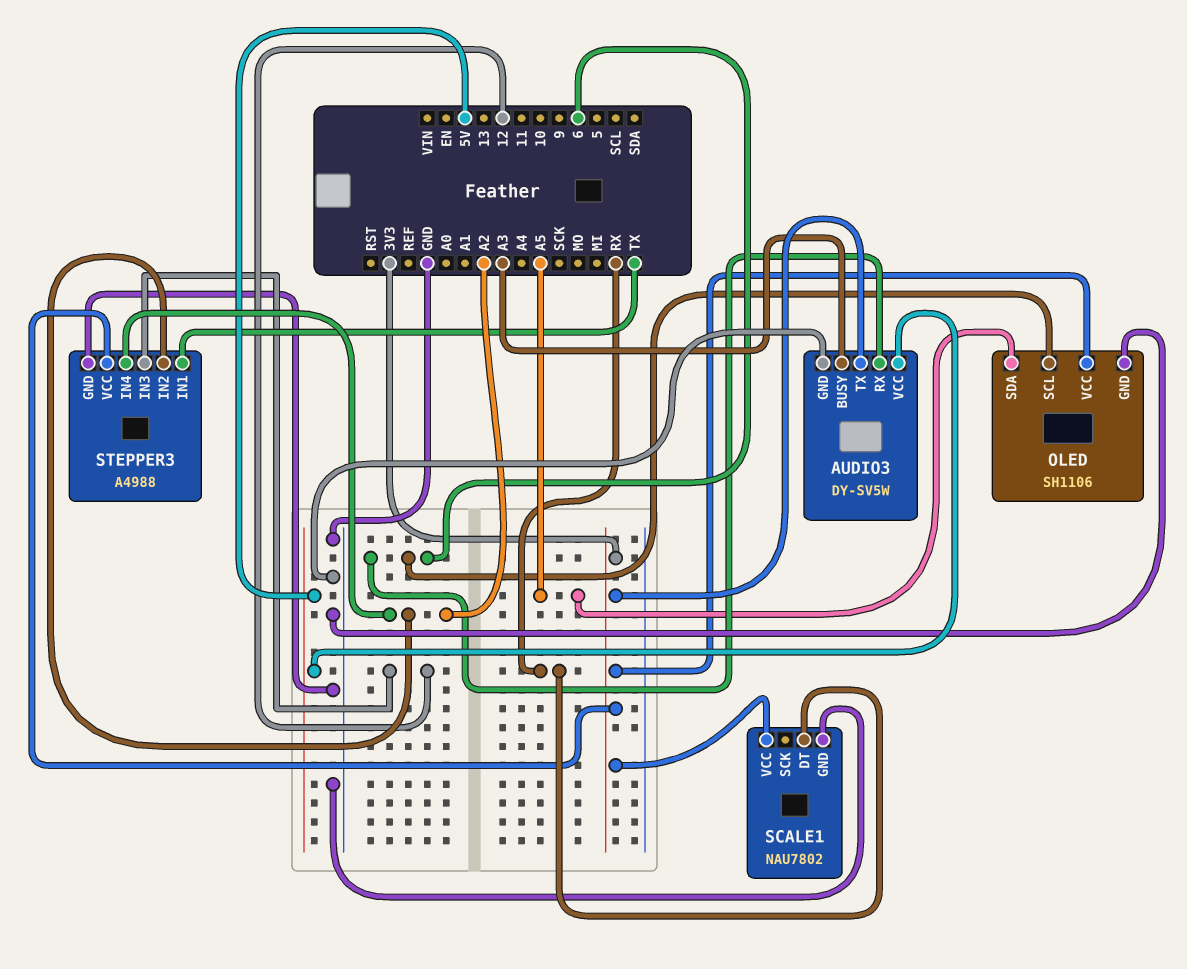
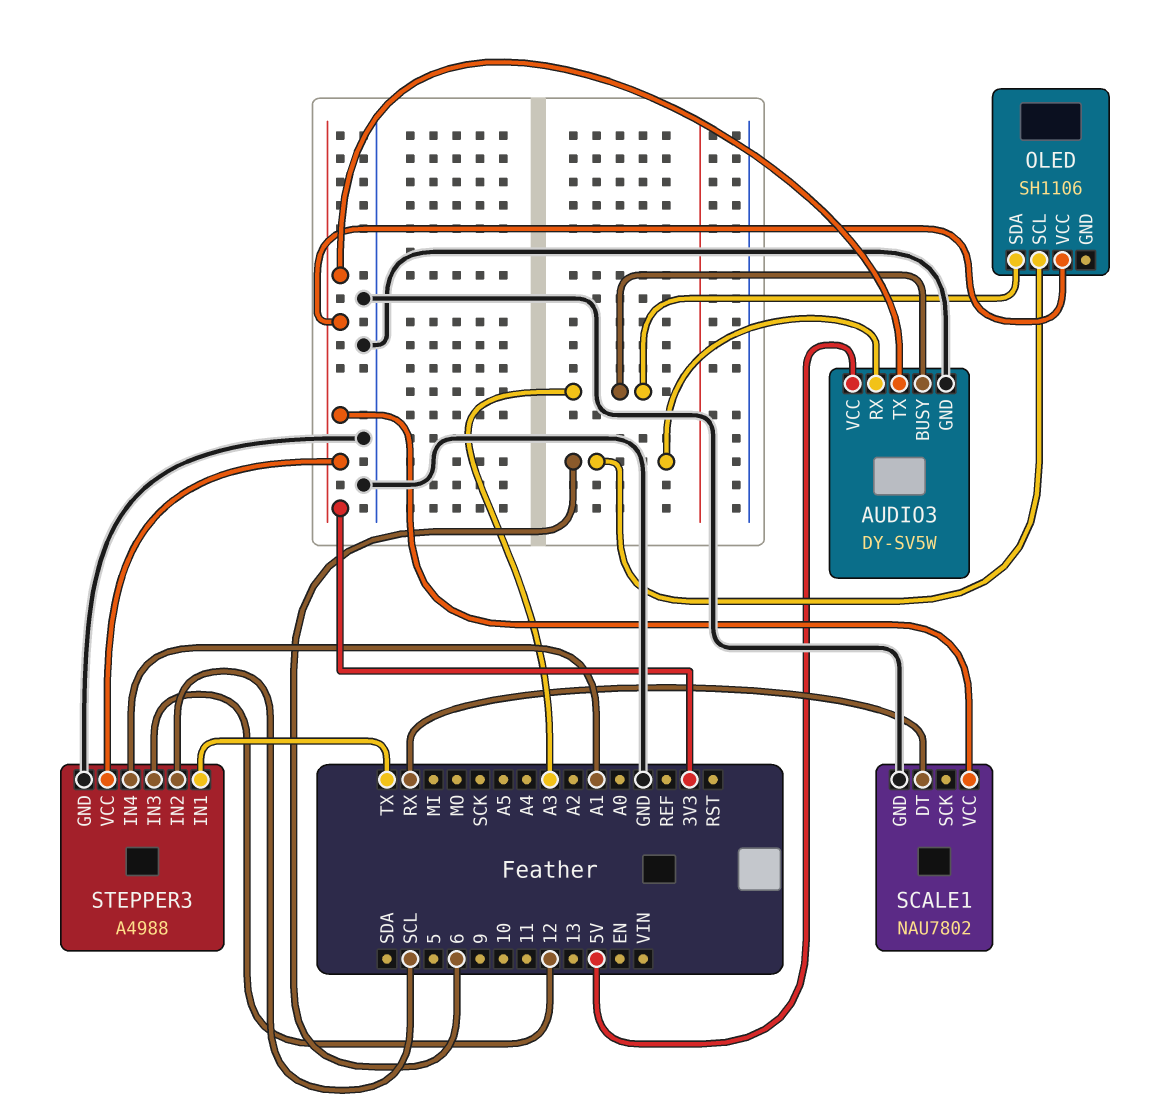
OLED pin GND: GND -> none
OLED pin SDA: A5 -> A3
STEPPER3 pin IN2: A2 -> SCL
STEPPER3 pin IN4: A2 -> A1

